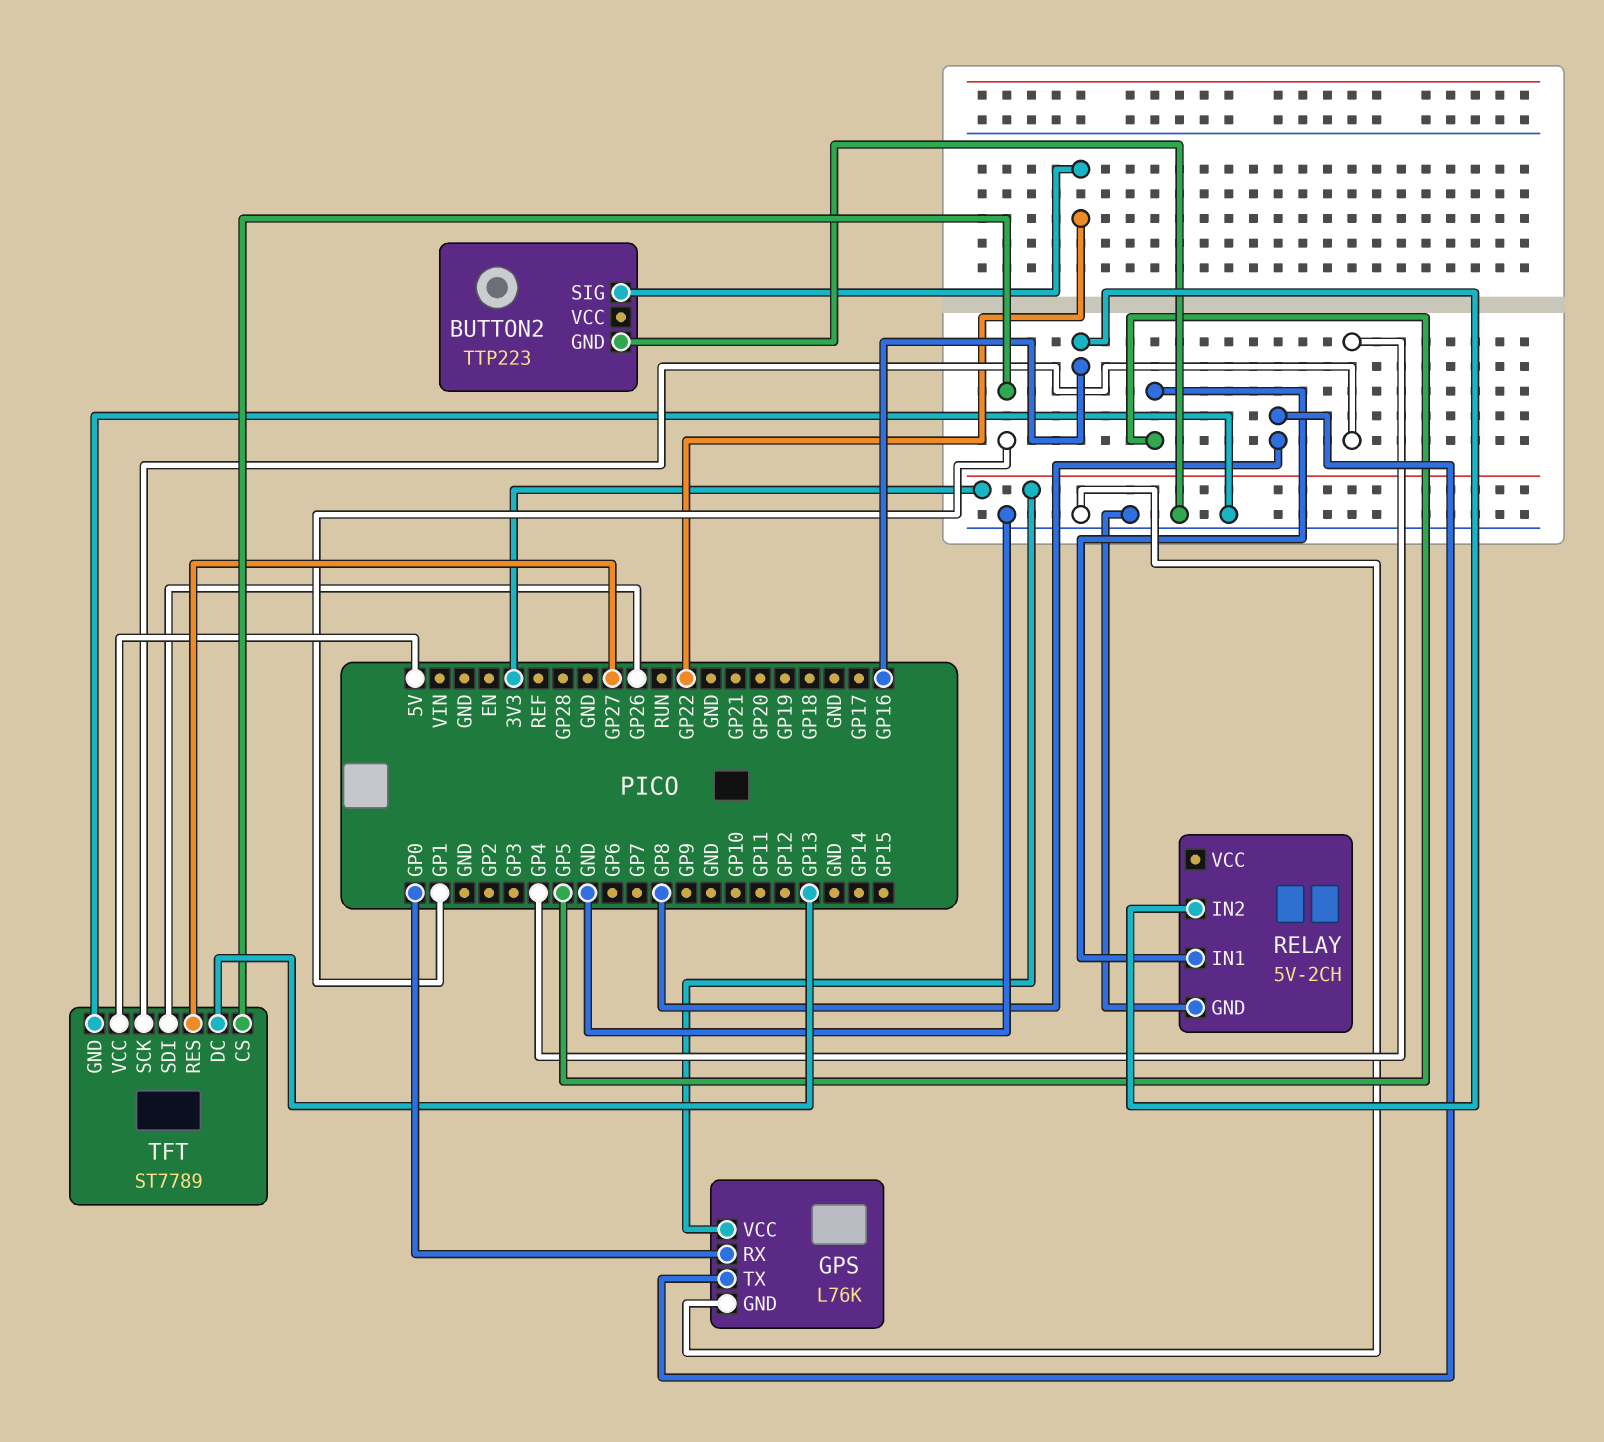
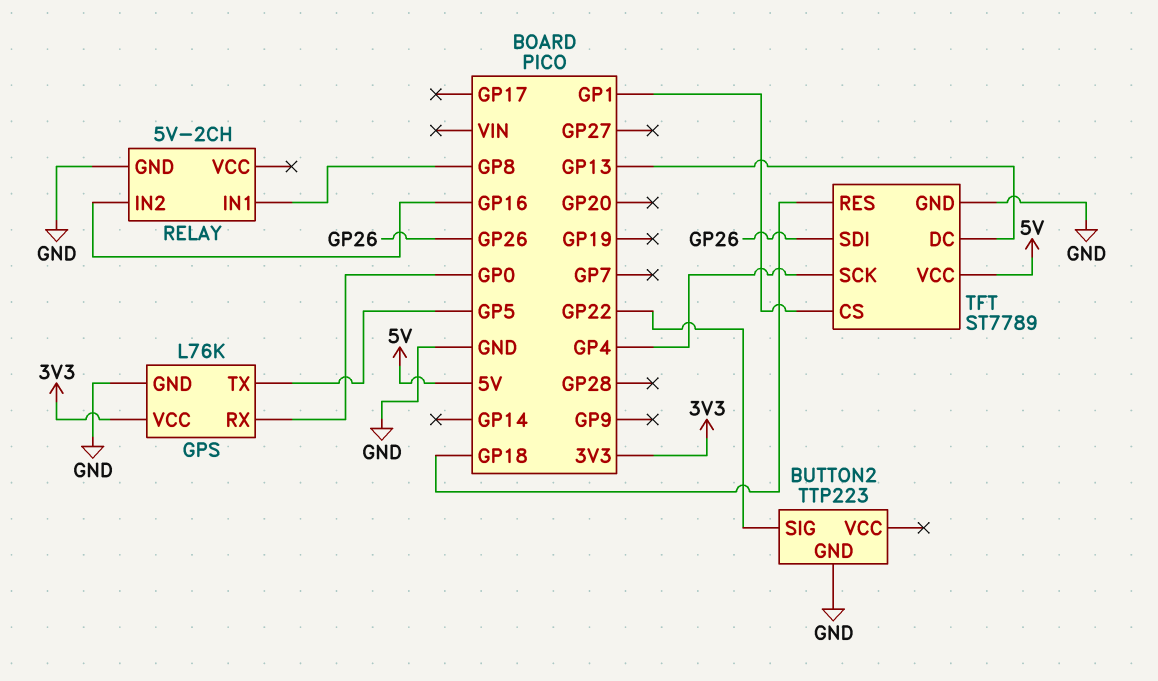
GPS pin TX: GP8 -> GP5
RELAY pin IN1: GP5 -> GP8
TFT pin RES: GP27 -> GP18

